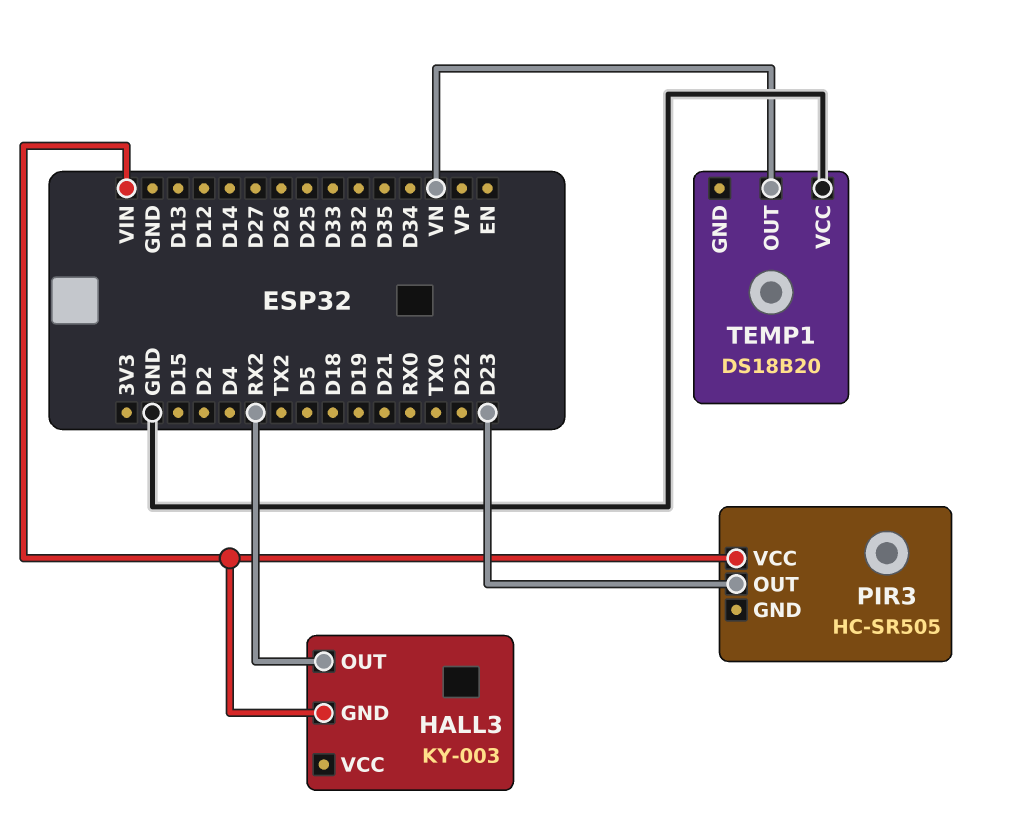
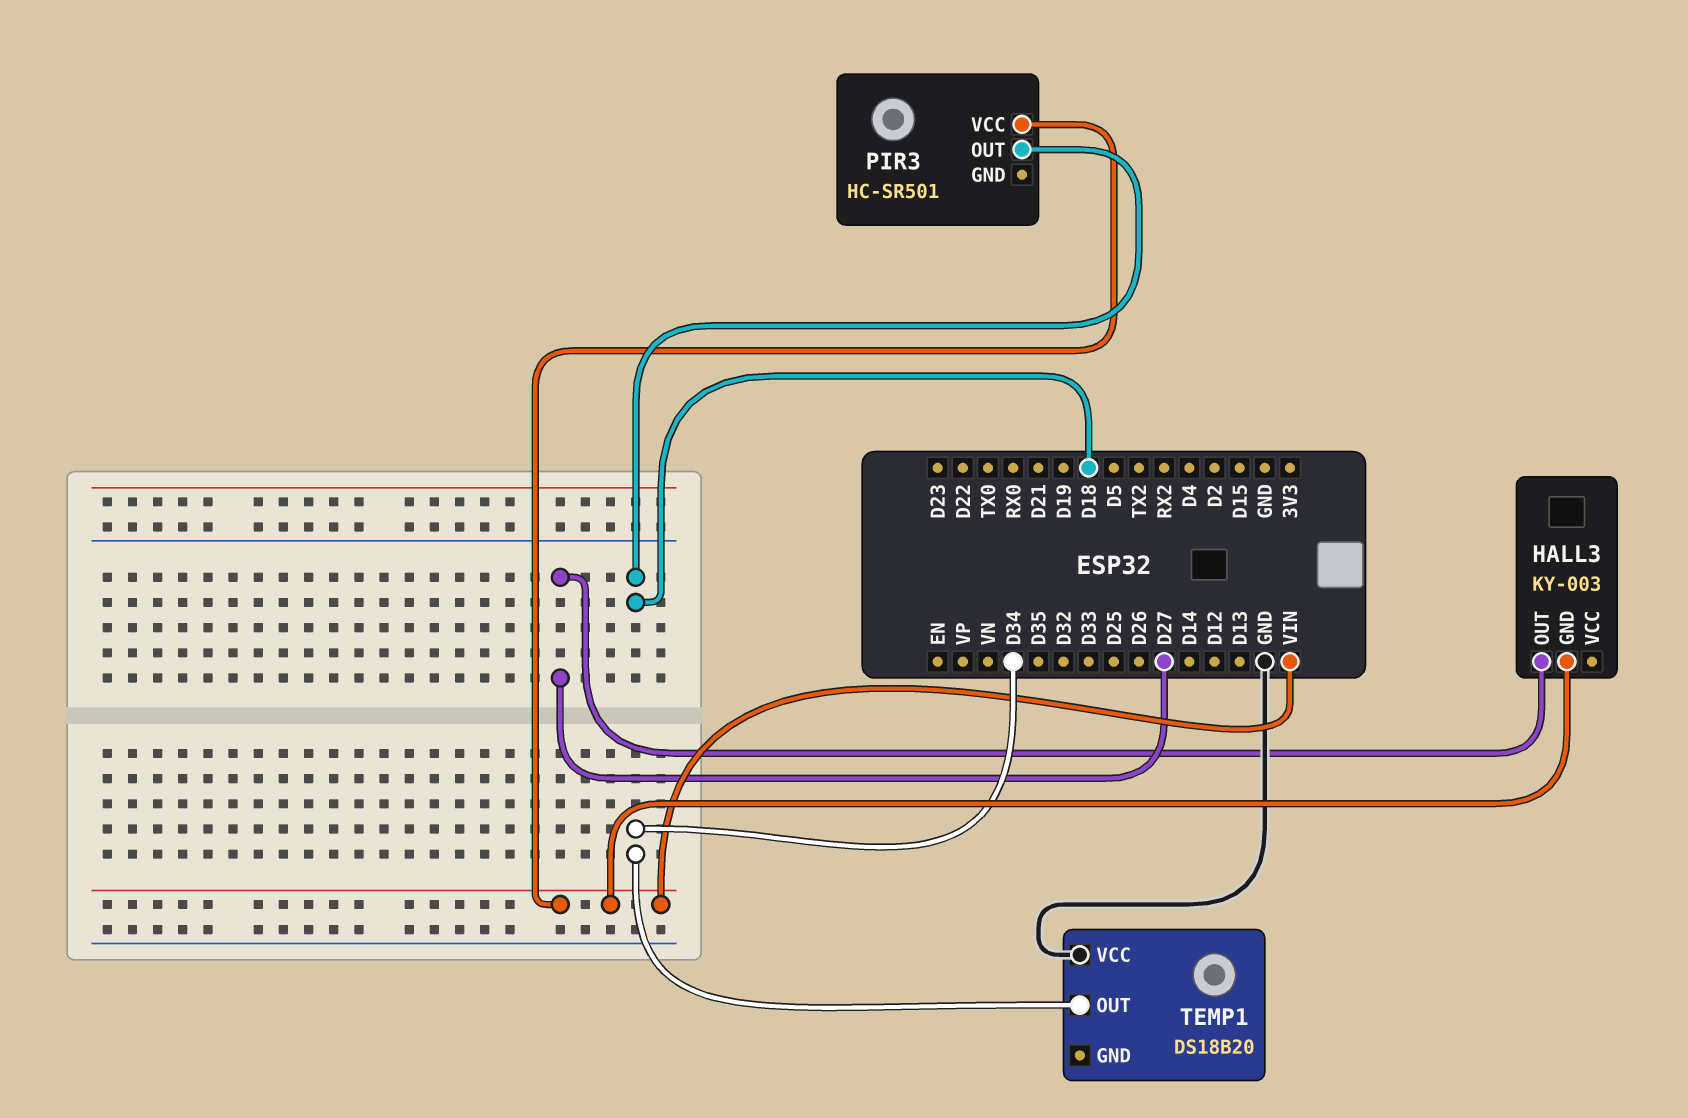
HALL3 pin OUT: RX2 -> D27
PIR3: HC-SR505 -> HC-SR501
PIR3 pin OUT: D23 -> D18
TEMP1 pin OUT: VN -> D34

